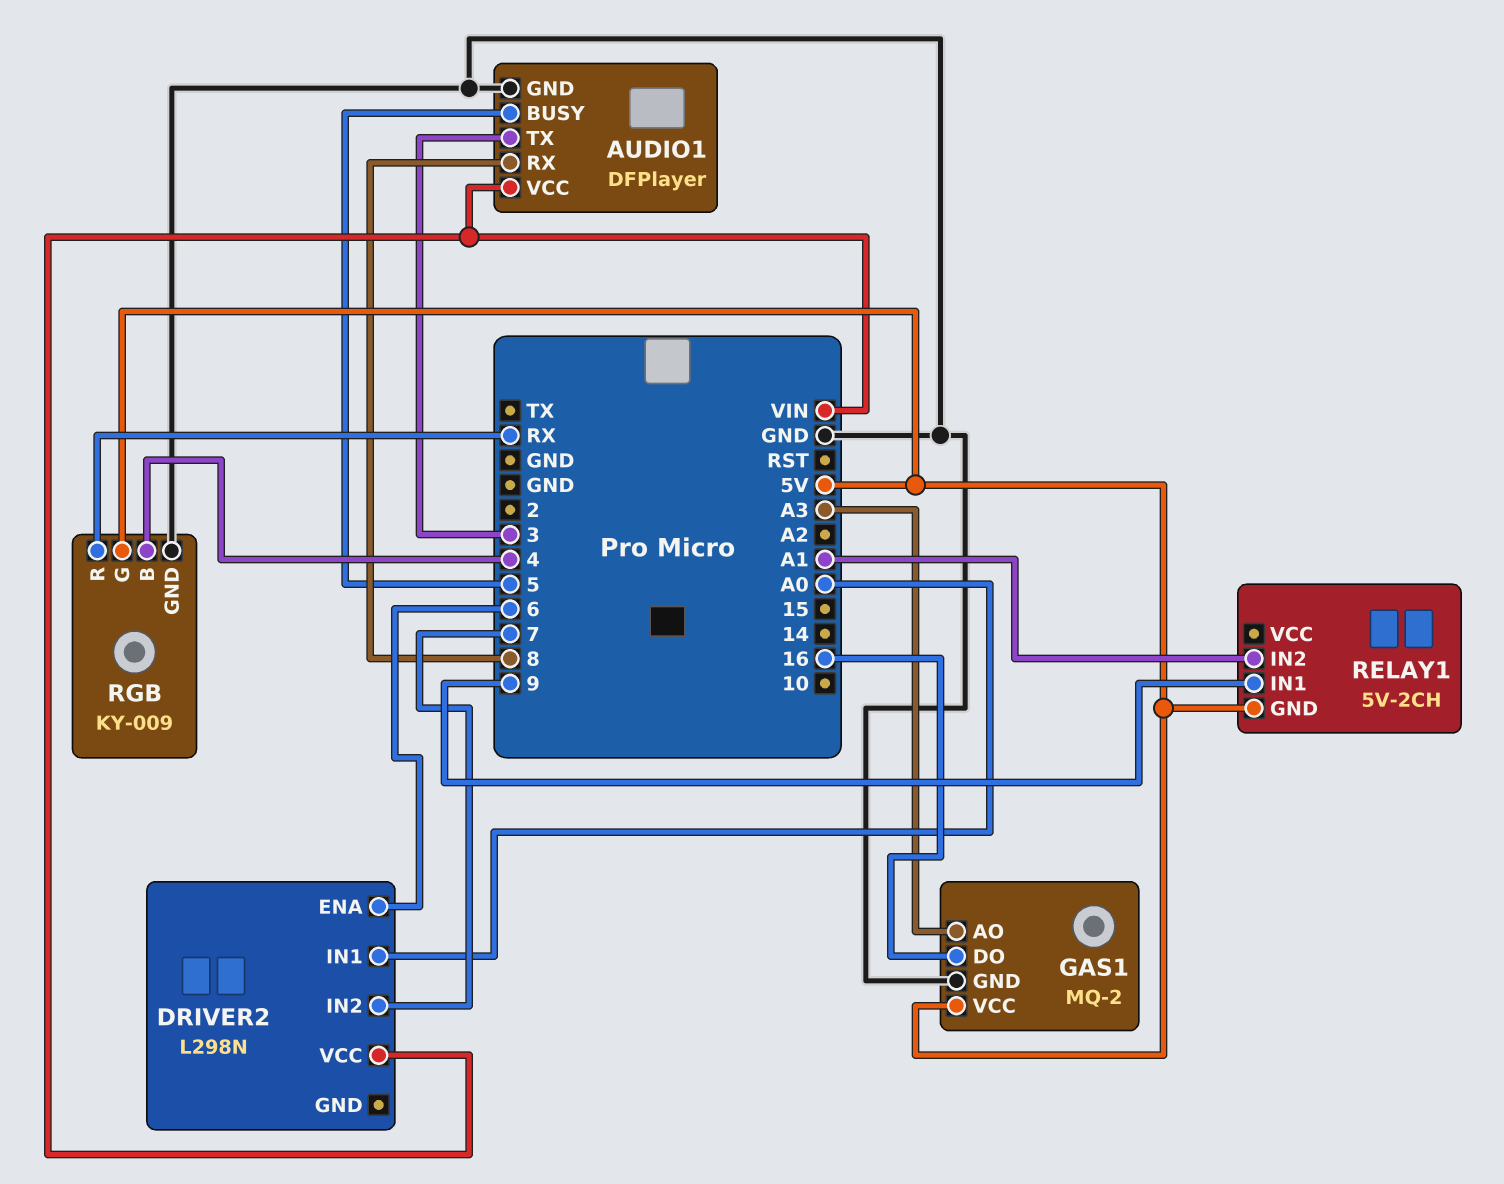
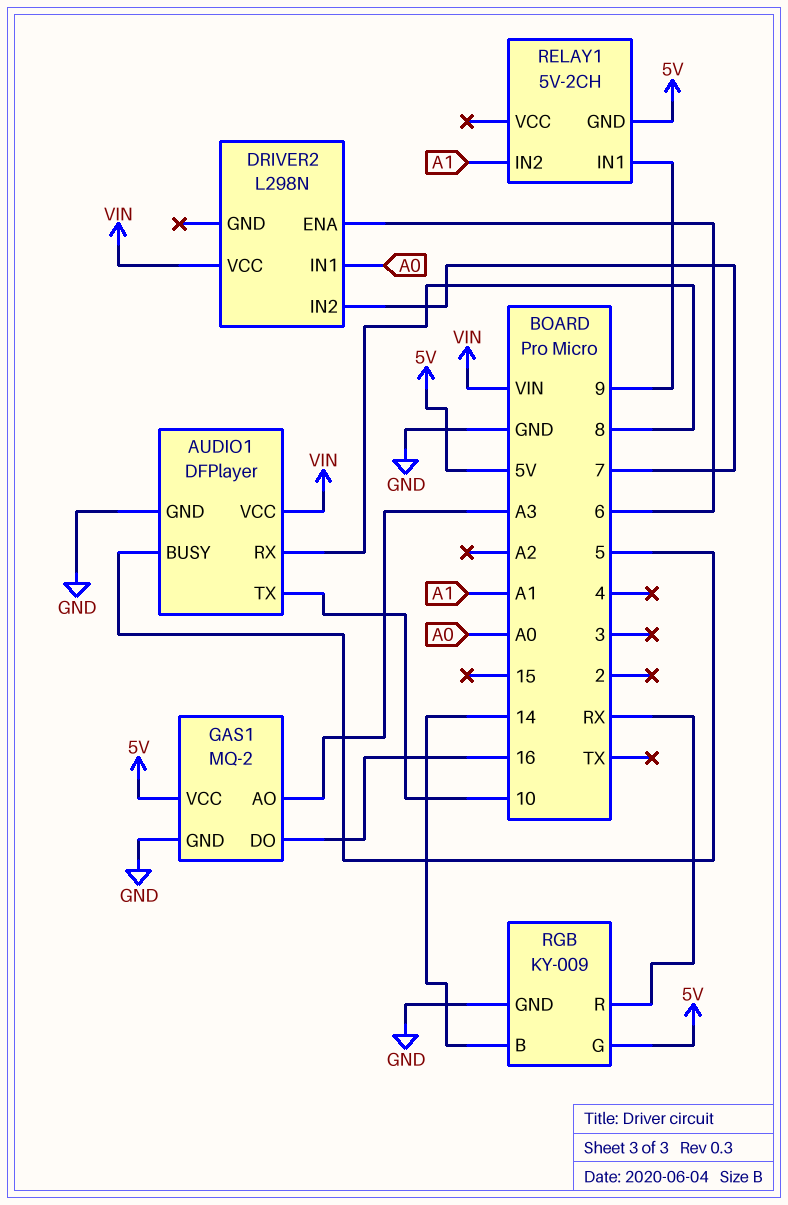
AUDIO1 pin TX: 3 -> 10
RGB pin B: 4 -> 14

